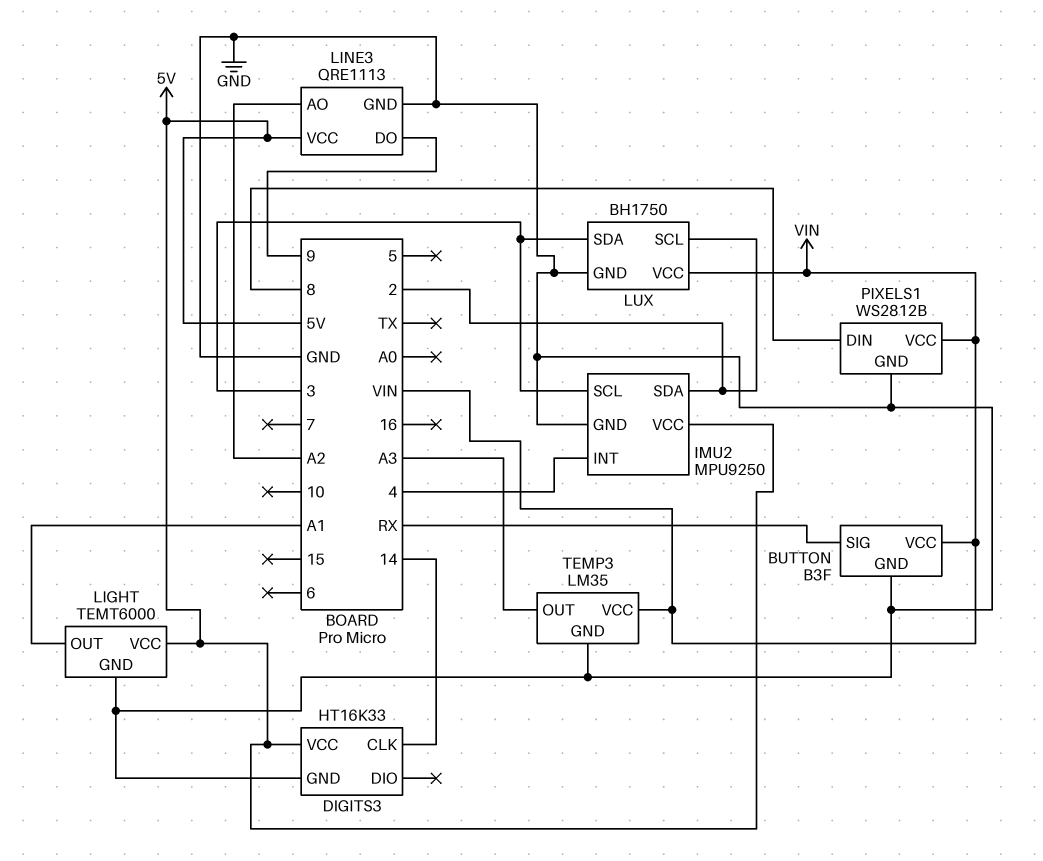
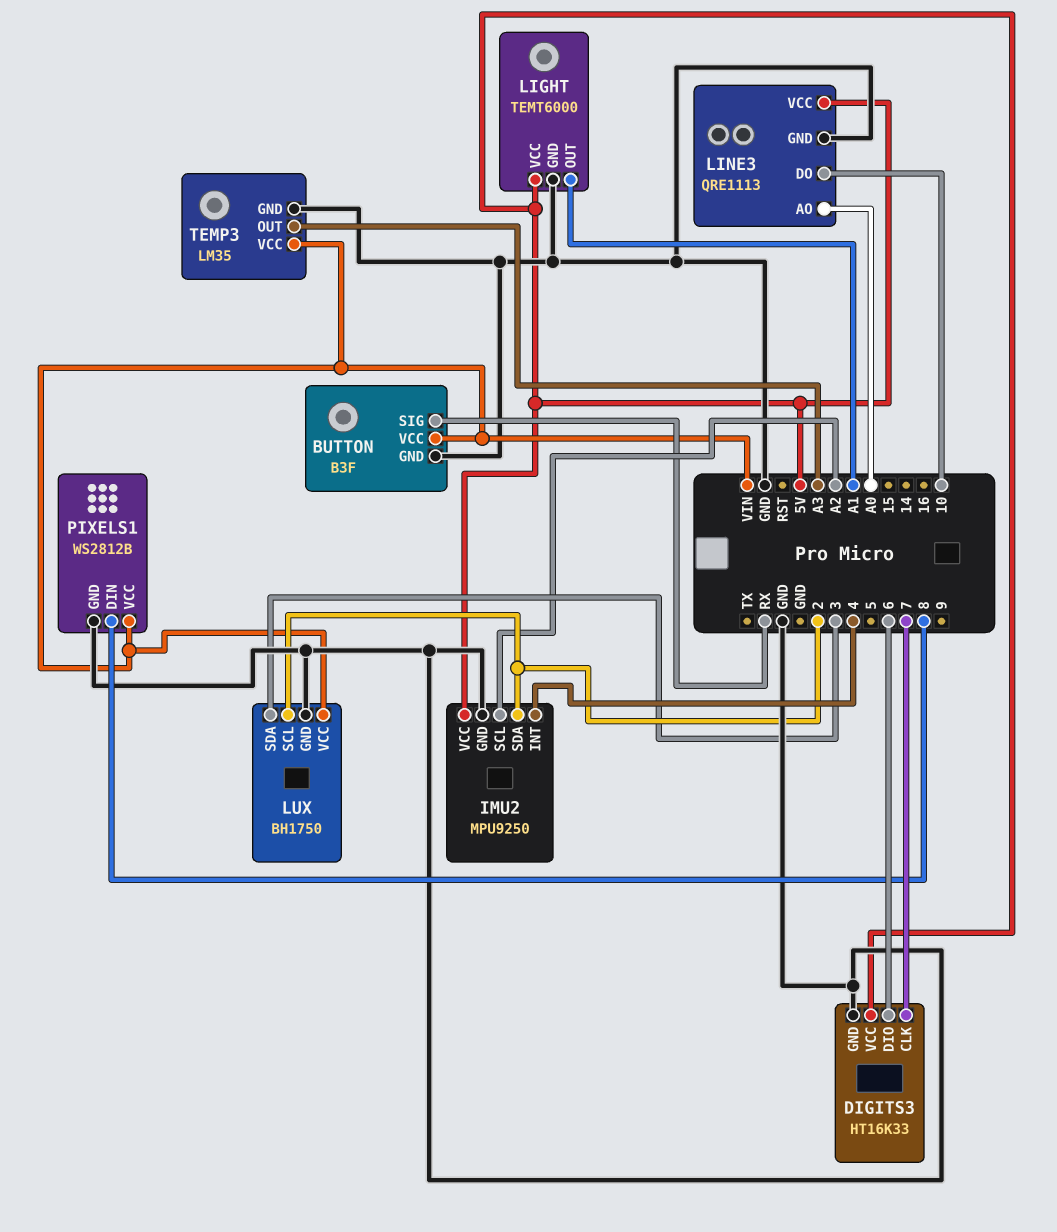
DIGITS3 pin CLK: 14 -> 7
DIGITS3 pin DIO: none -> 6
IMU2 pin SCL: 3 -> A2
LINE3 pin AO: A2 -> A0
LINE3 pin DO: 9 -> 10

